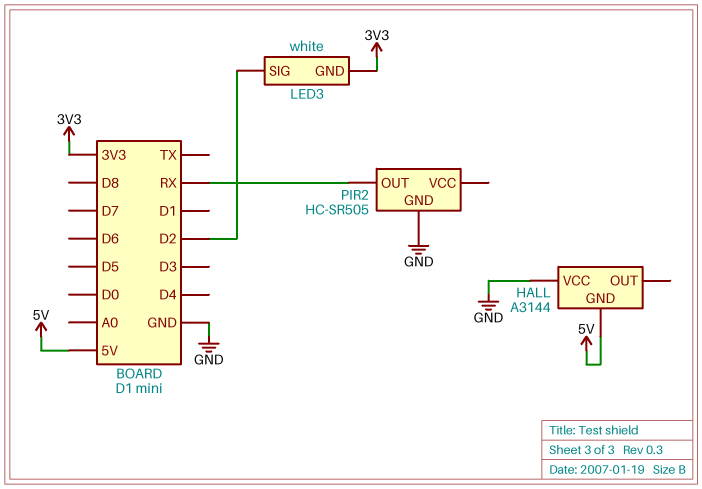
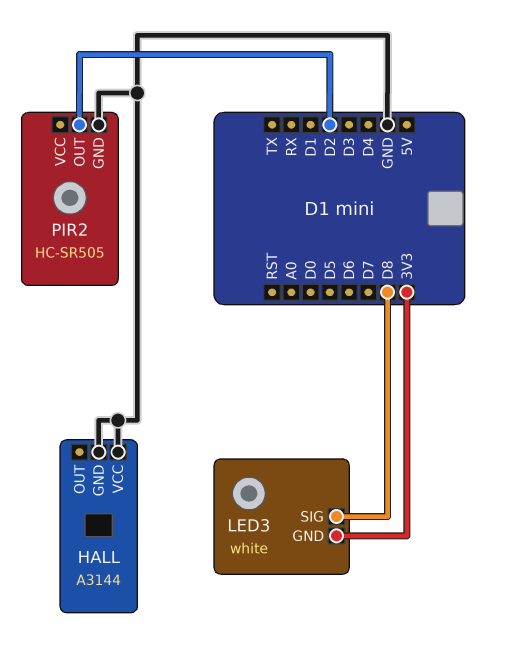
HALL pin GND: 5V -> GND
LED3 pin SIG: D2 -> D8
PIR2 pin OUT: RX -> D2

